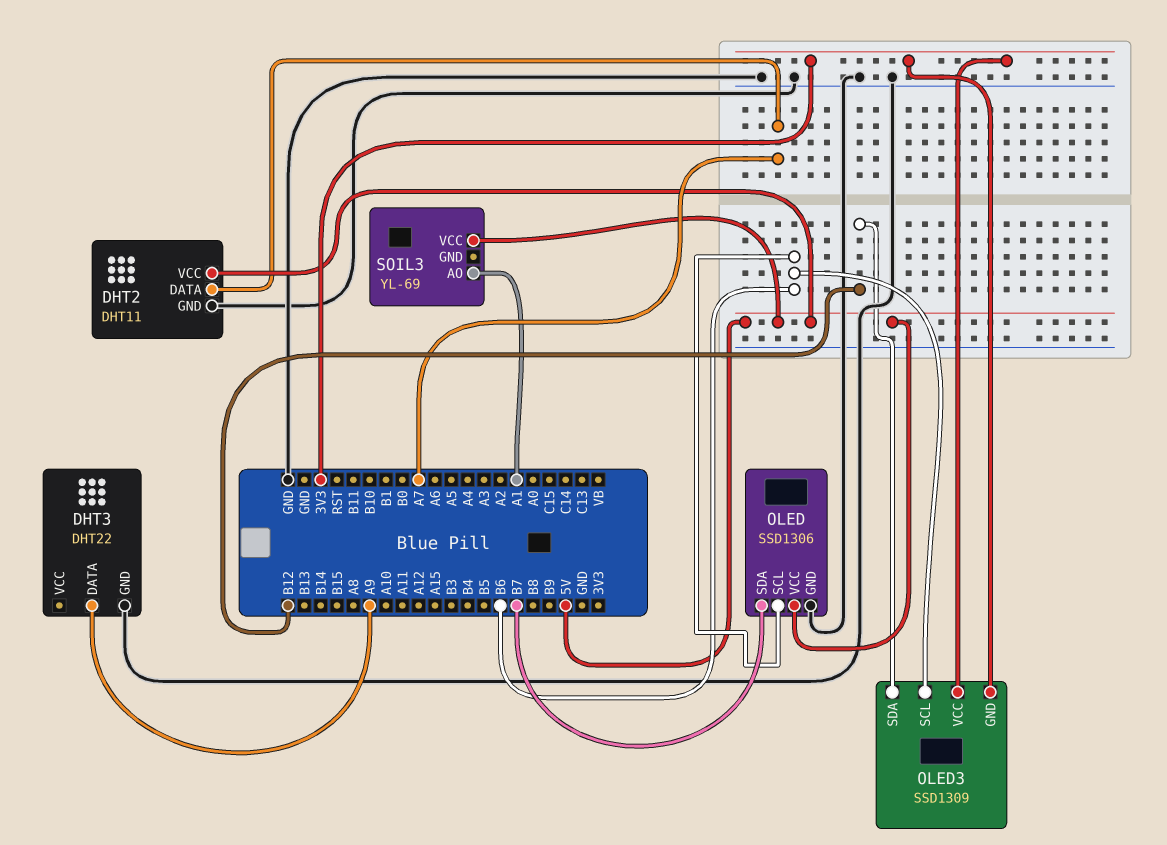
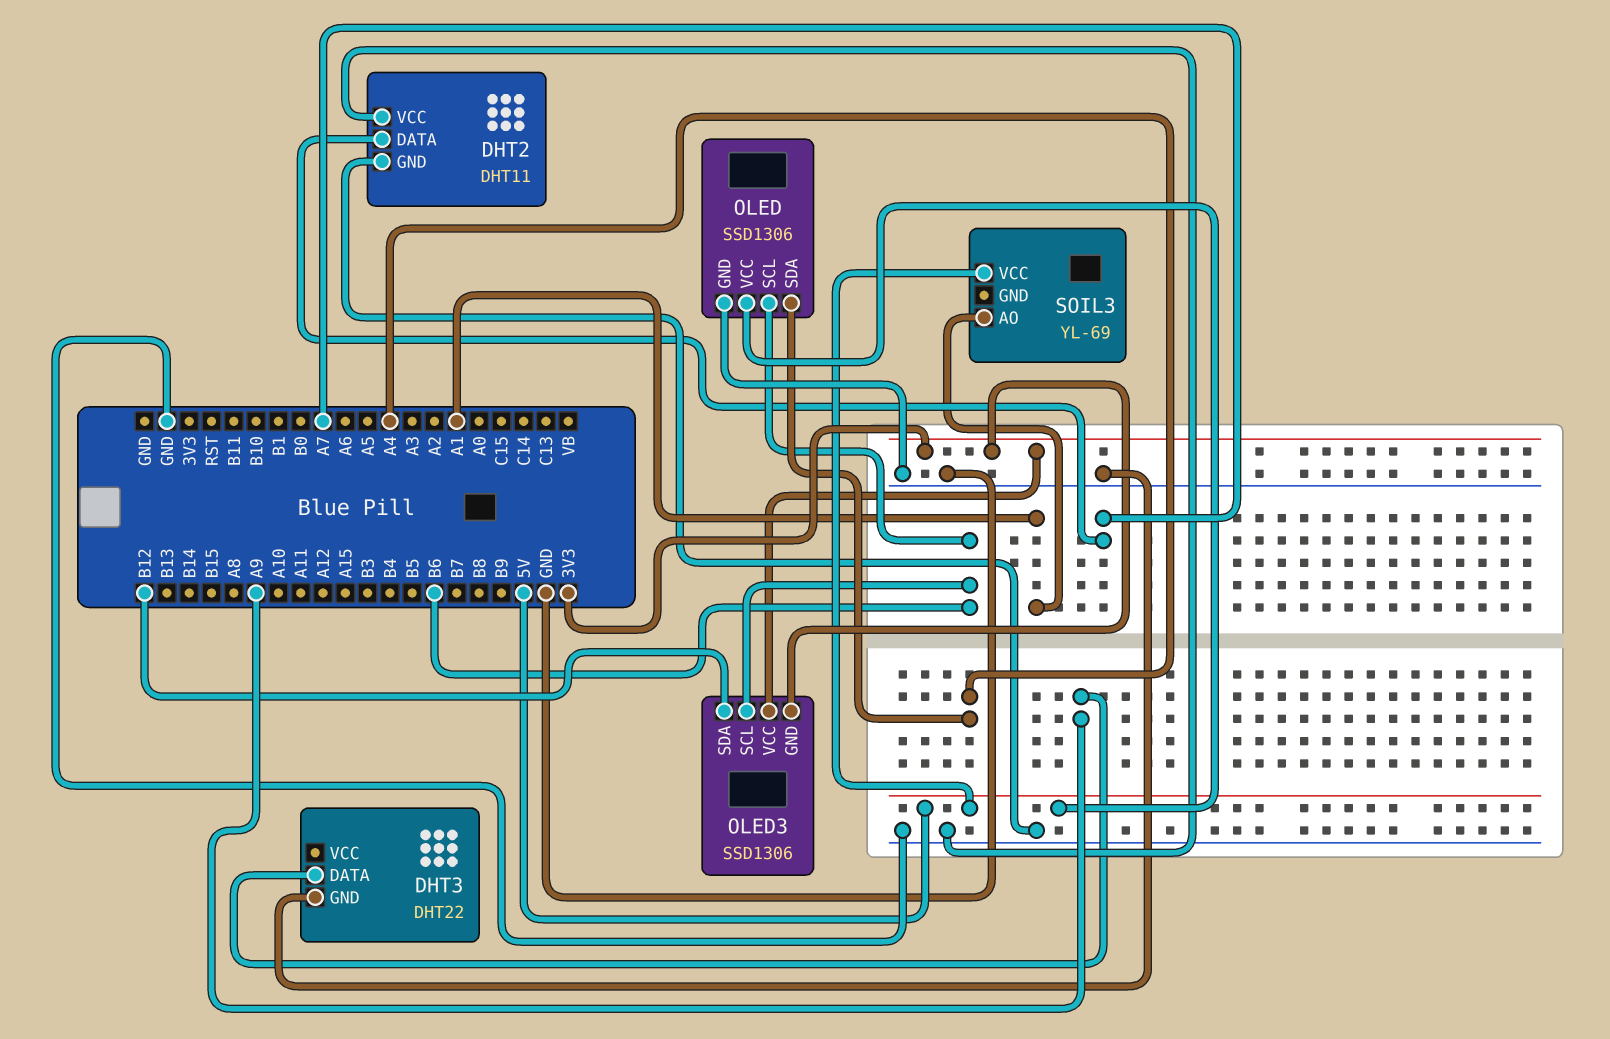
DHT2 pin VCC: 5V -> GND
OLED pin SDA: B7 -> A4
OLED3: SSD1309 -> SSD1306

